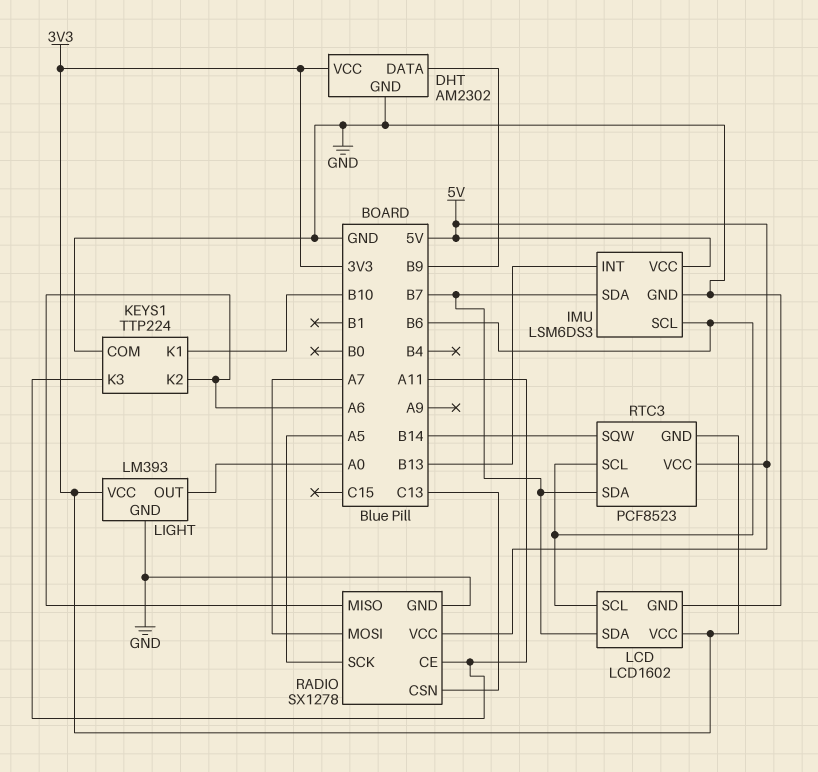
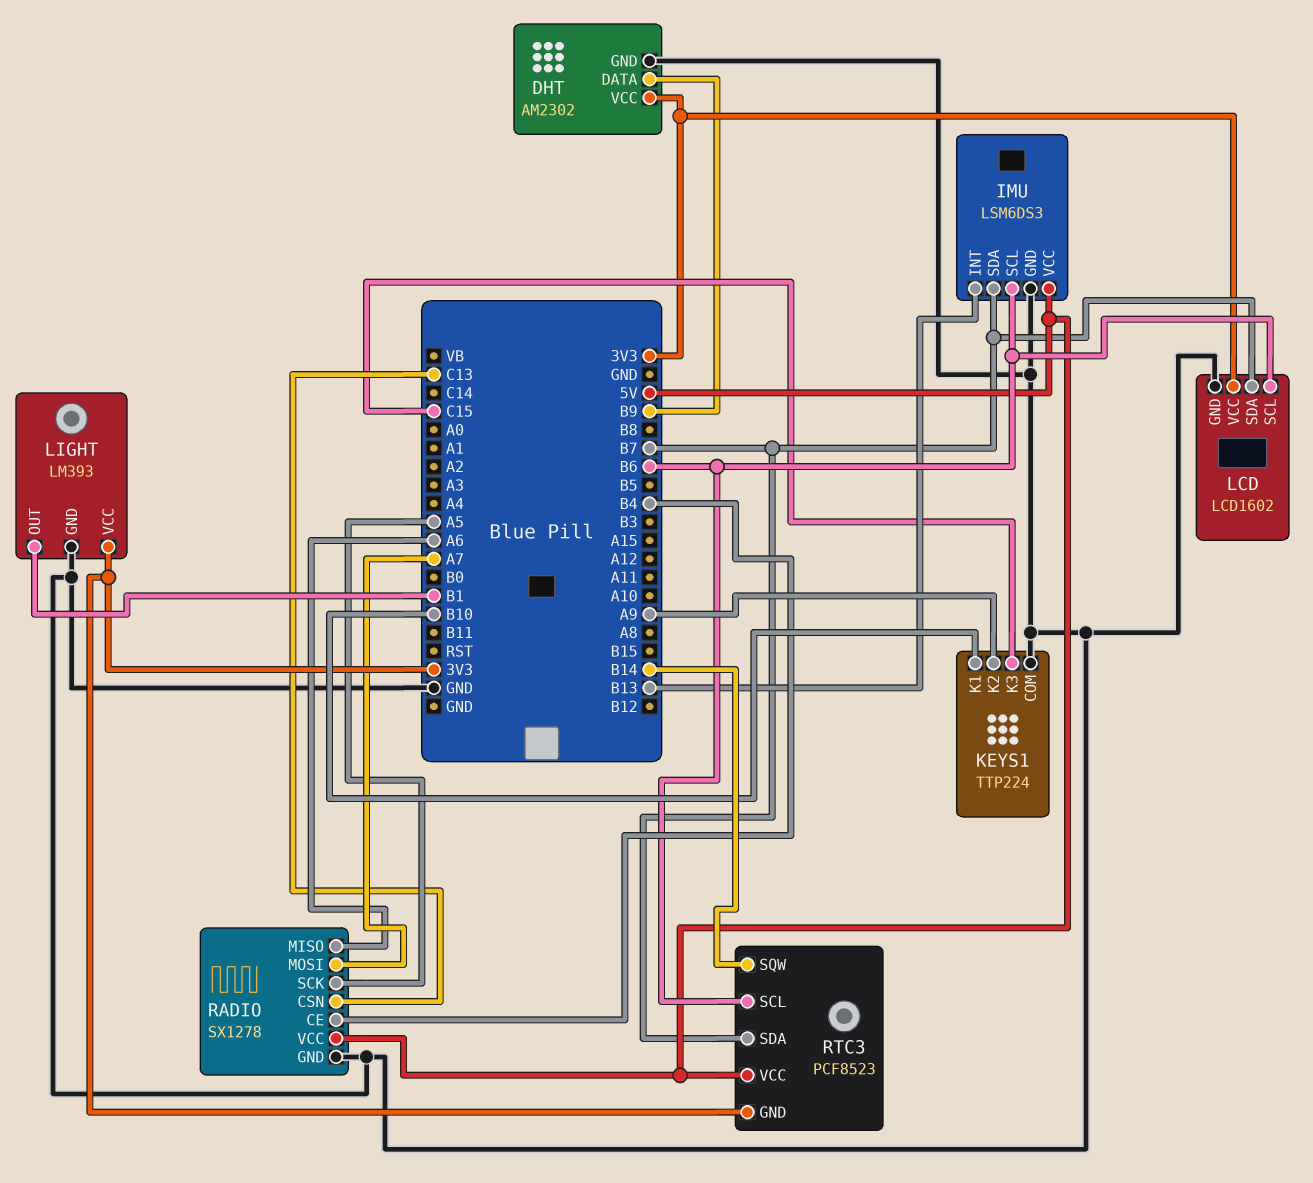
KEYS1 pin K2: A6 -> A9
KEYS1 pin K3: A11 -> C15
LIGHT pin OUT: A0 -> B1
RADIO pin CE: A11 -> B4

